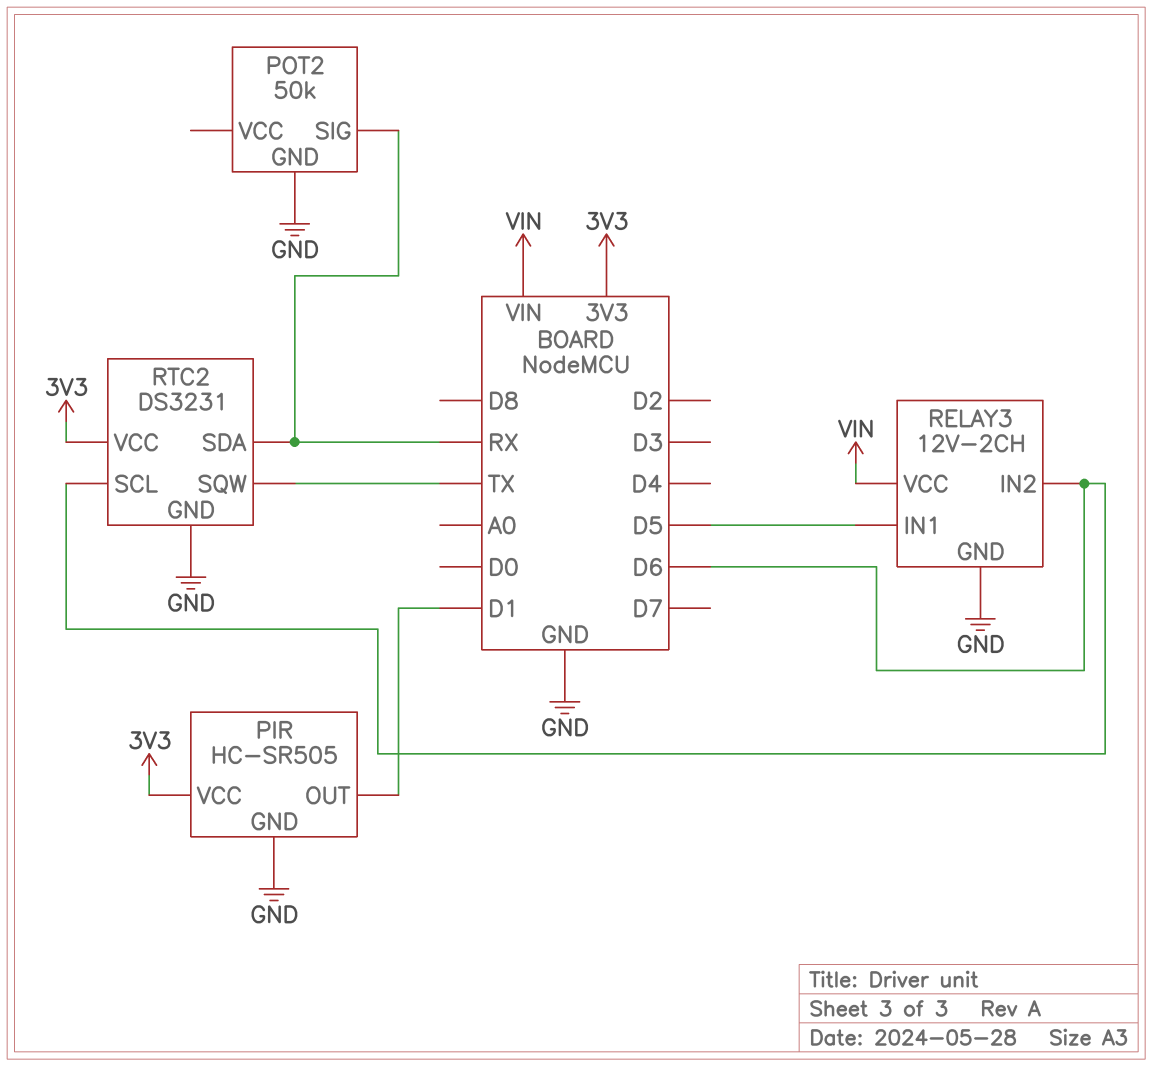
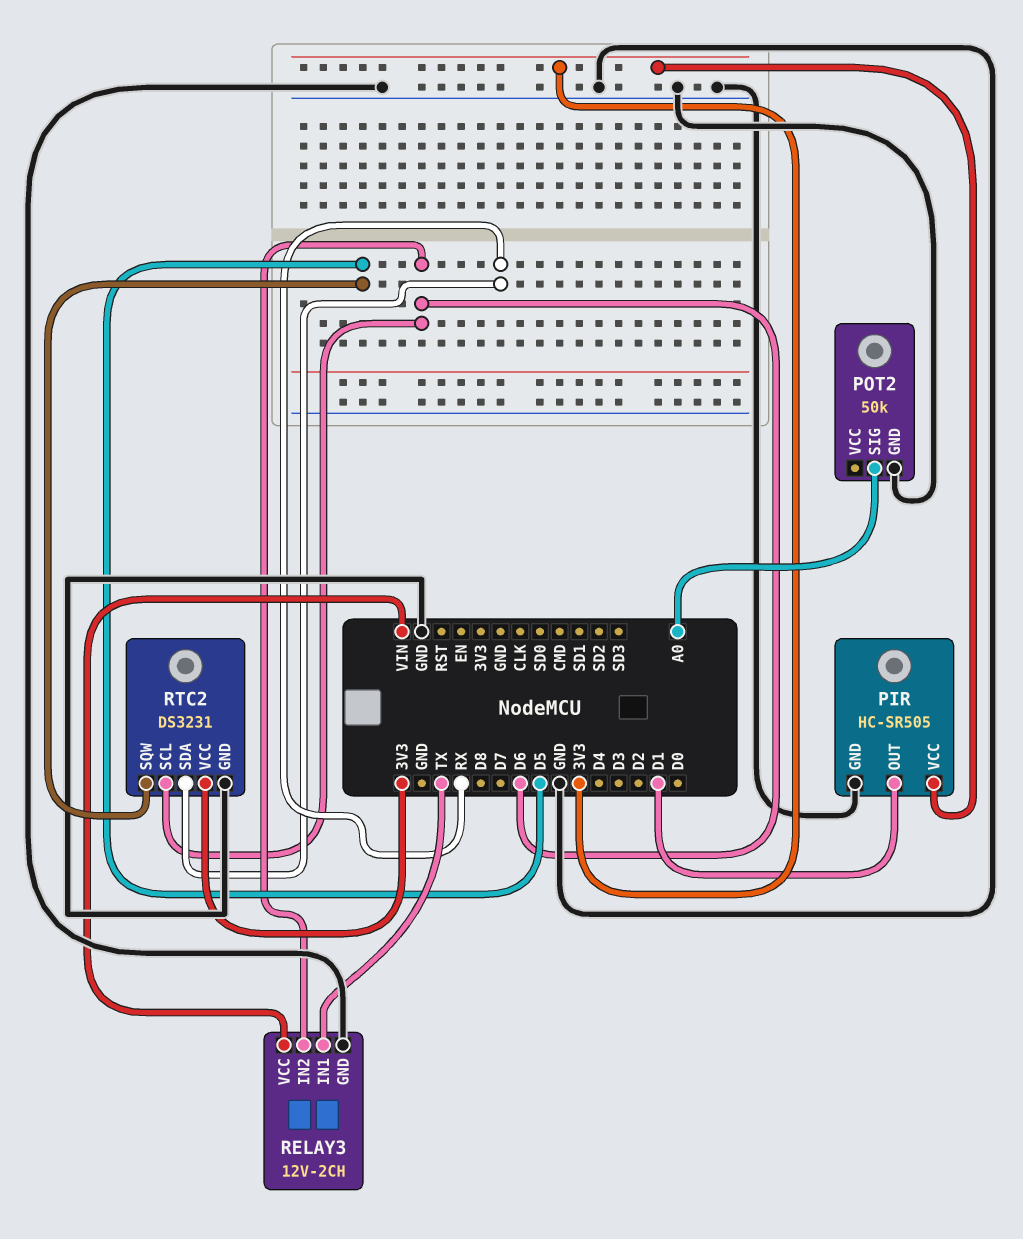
POT2 pin SIG: RX -> A0
RELAY3 pin IN1: D5 -> TX
RTC2 pin SQW: TX -> D5

